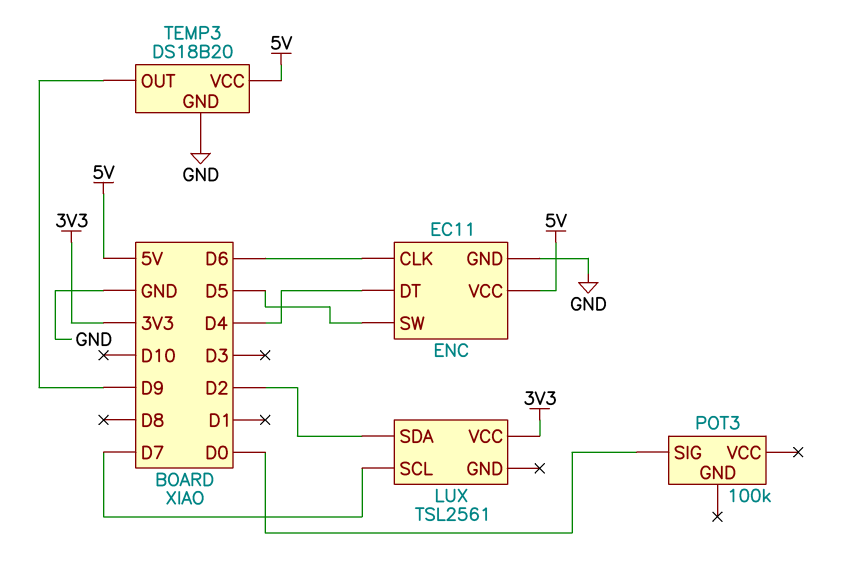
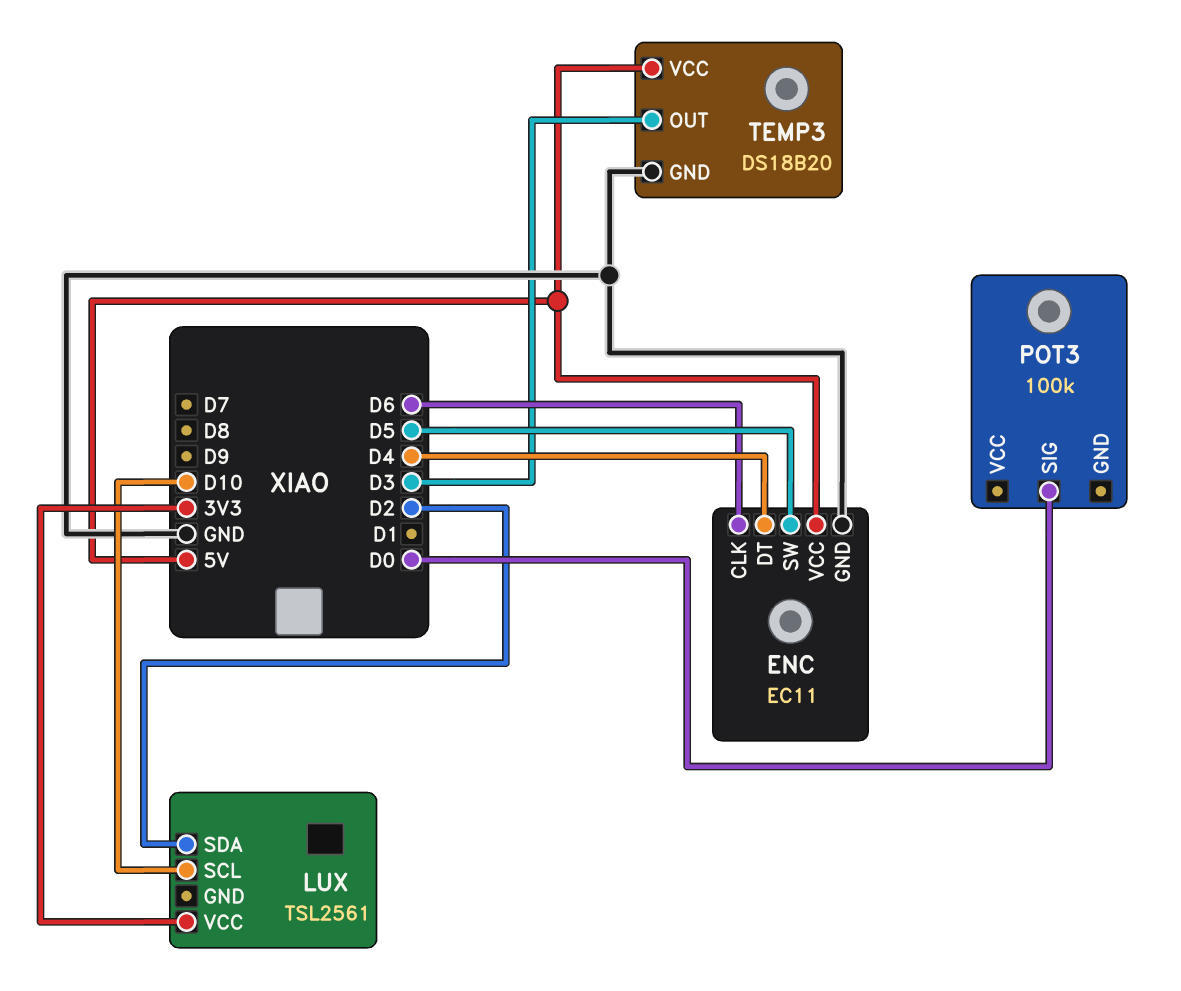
LUX pin SCL: D7 -> D10
TEMP3 pin OUT: D9 -> D3

